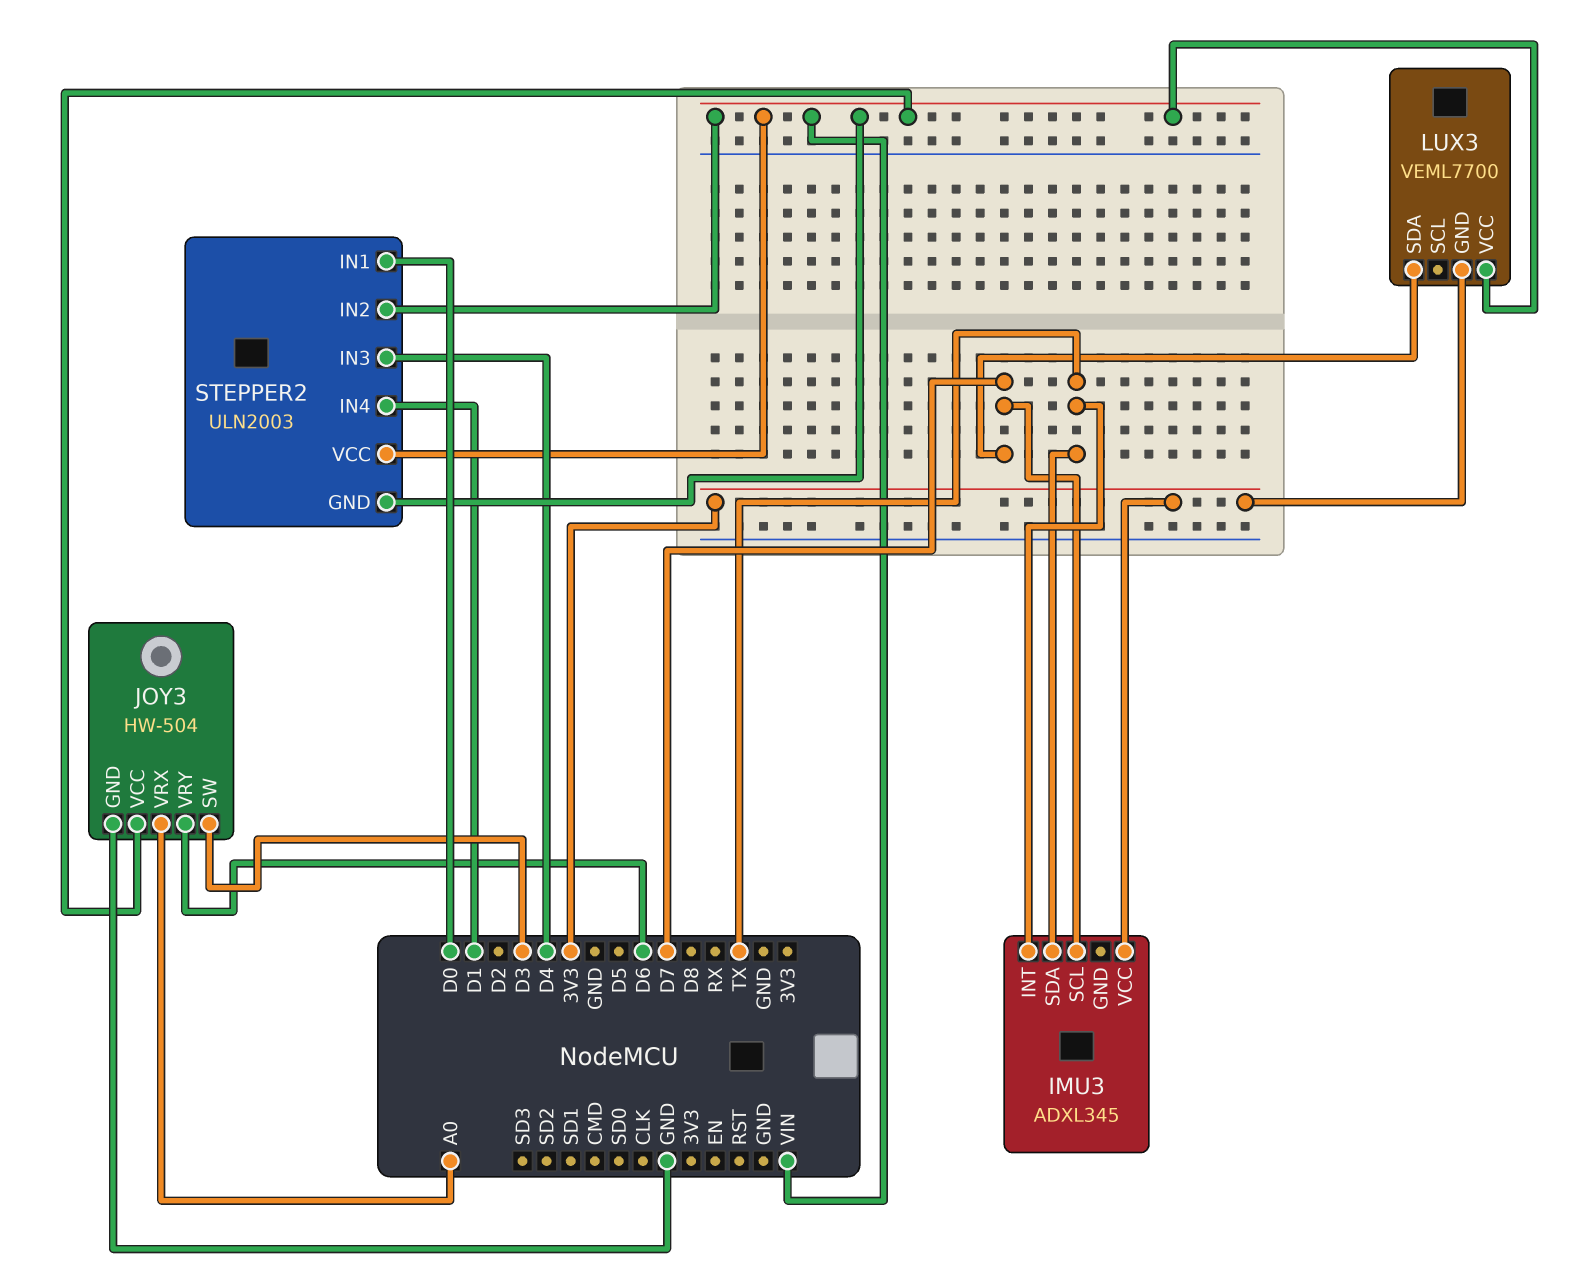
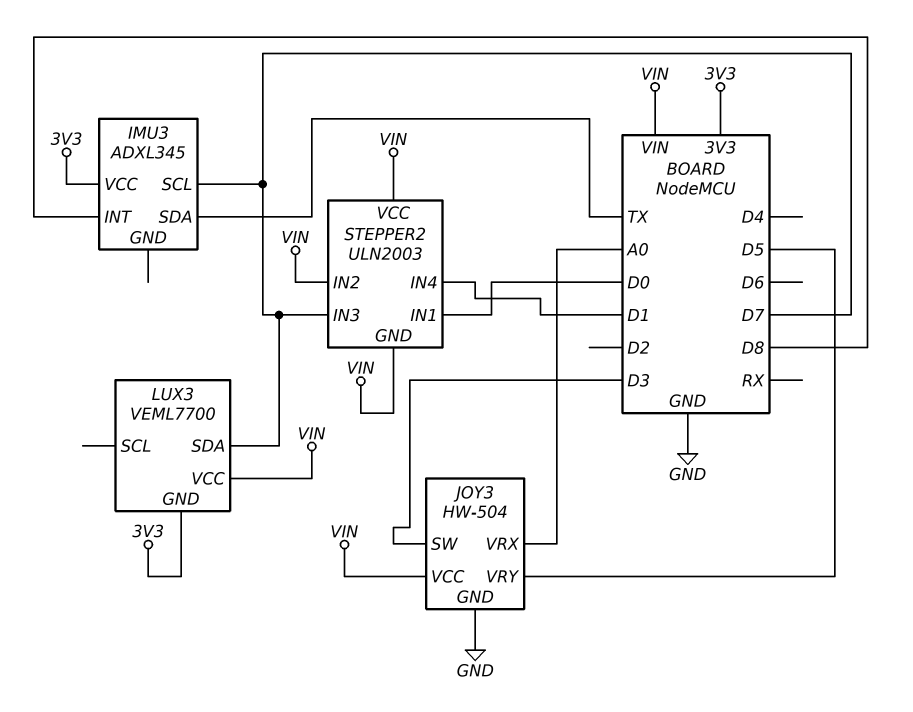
IMU3 pin INT: TX -> D8
JOY3 pin VRY: D6 -> D5
STEPPER2 pin IN3: D4 -> D7

